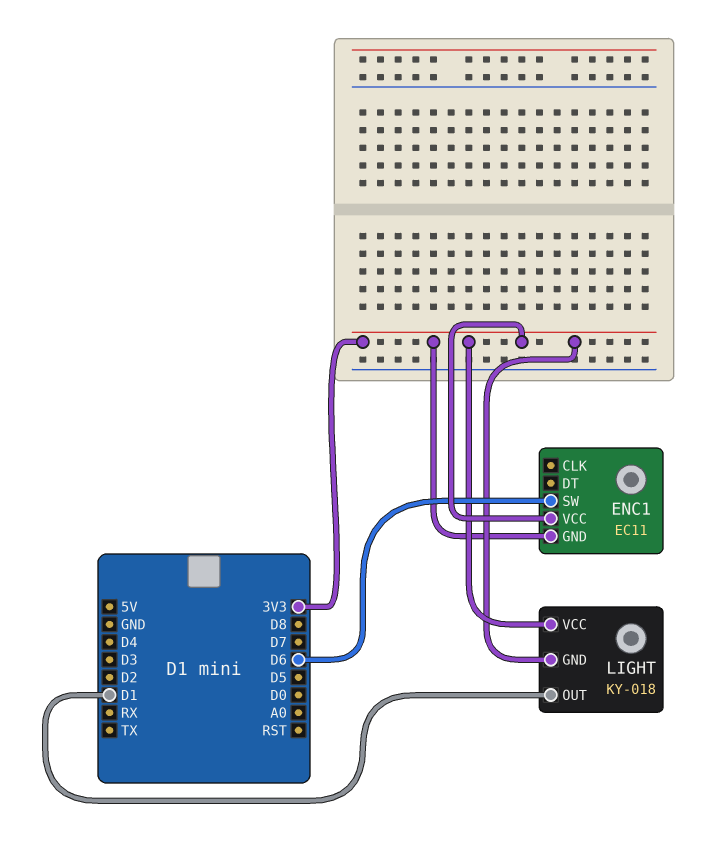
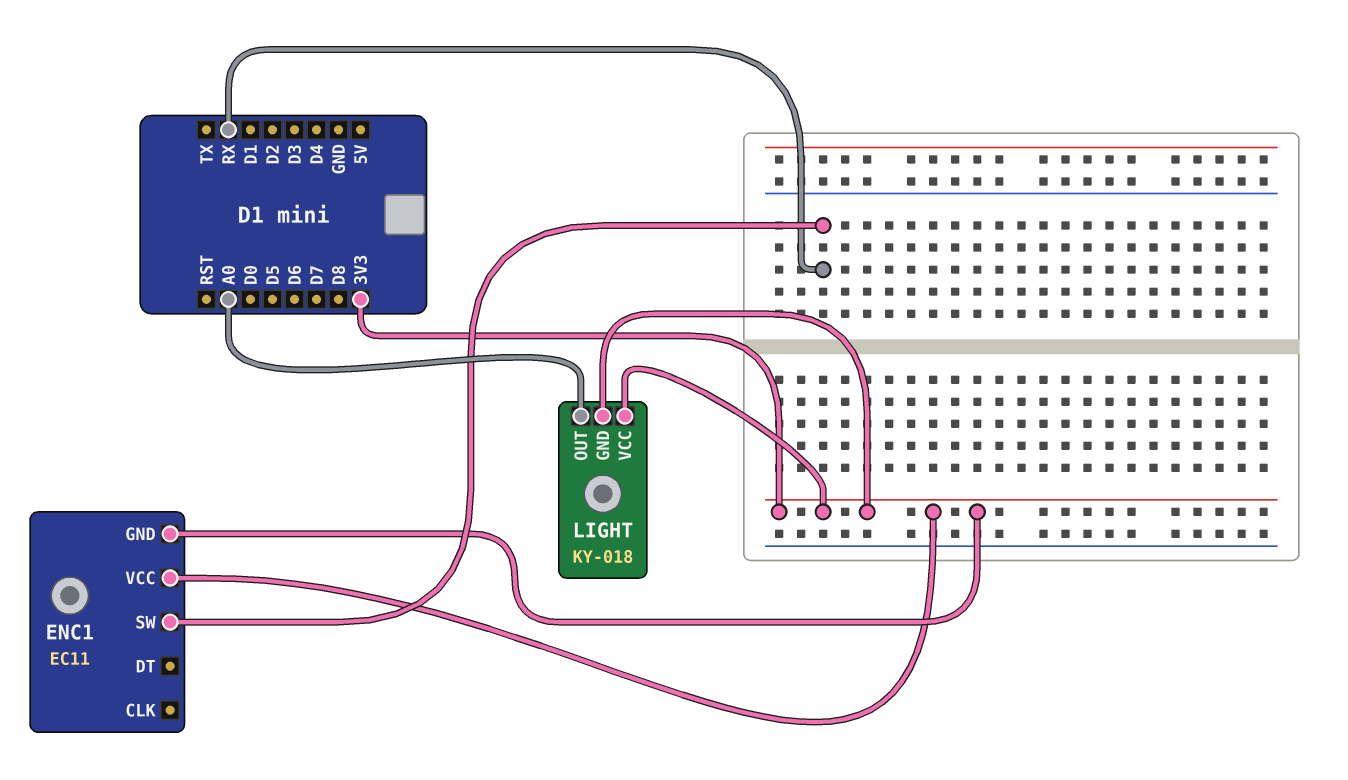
ENC1 pin SW: D6 -> RX
LIGHT pin OUT: D1 -> A0

